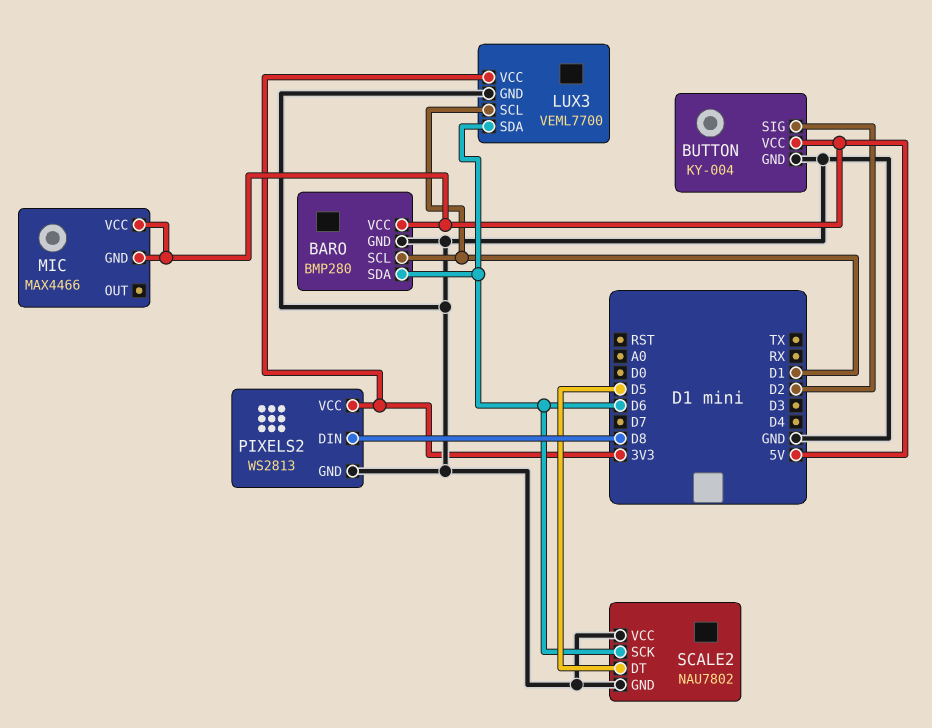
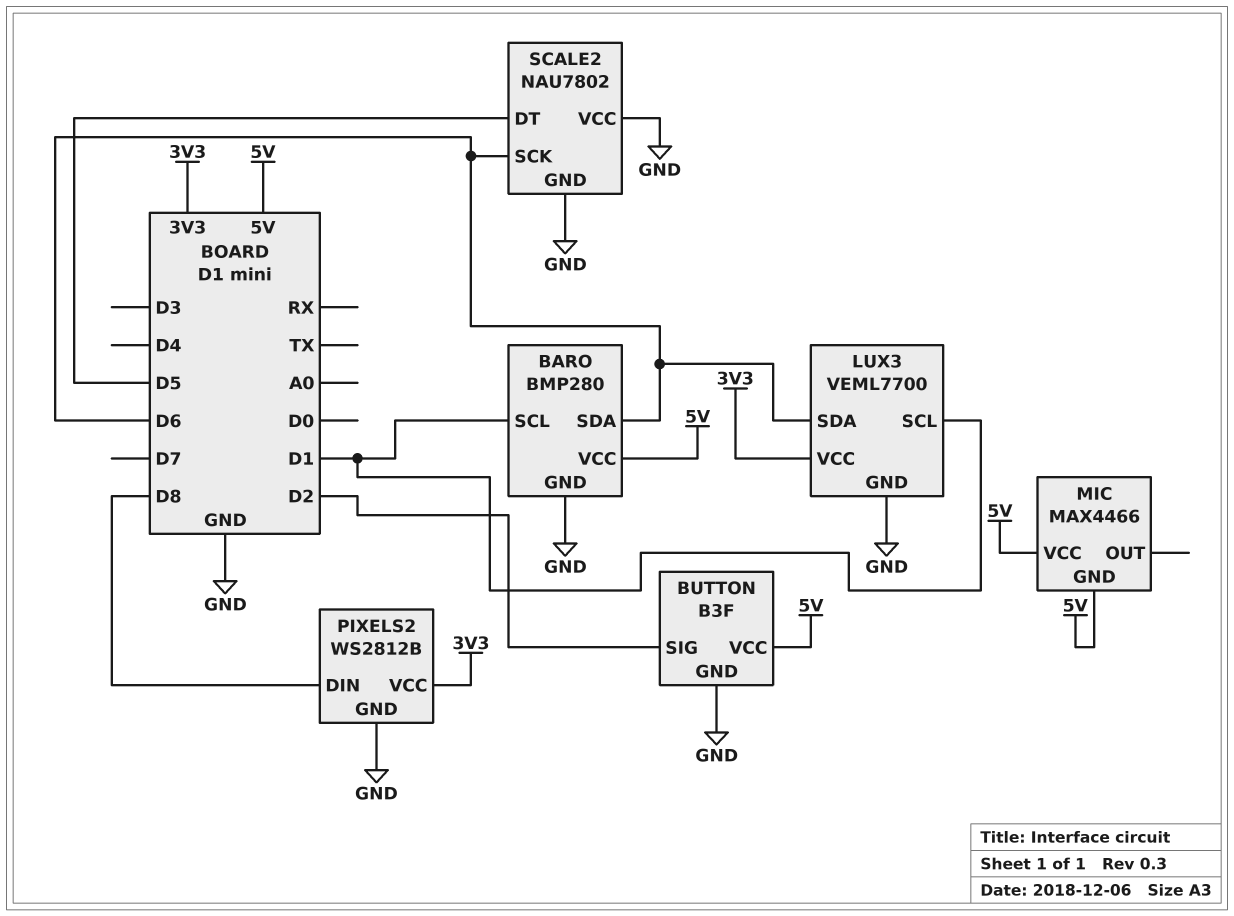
BUTTON: KY-004 -> B3F
PIXELS2: WS2813 -> WS2812B

